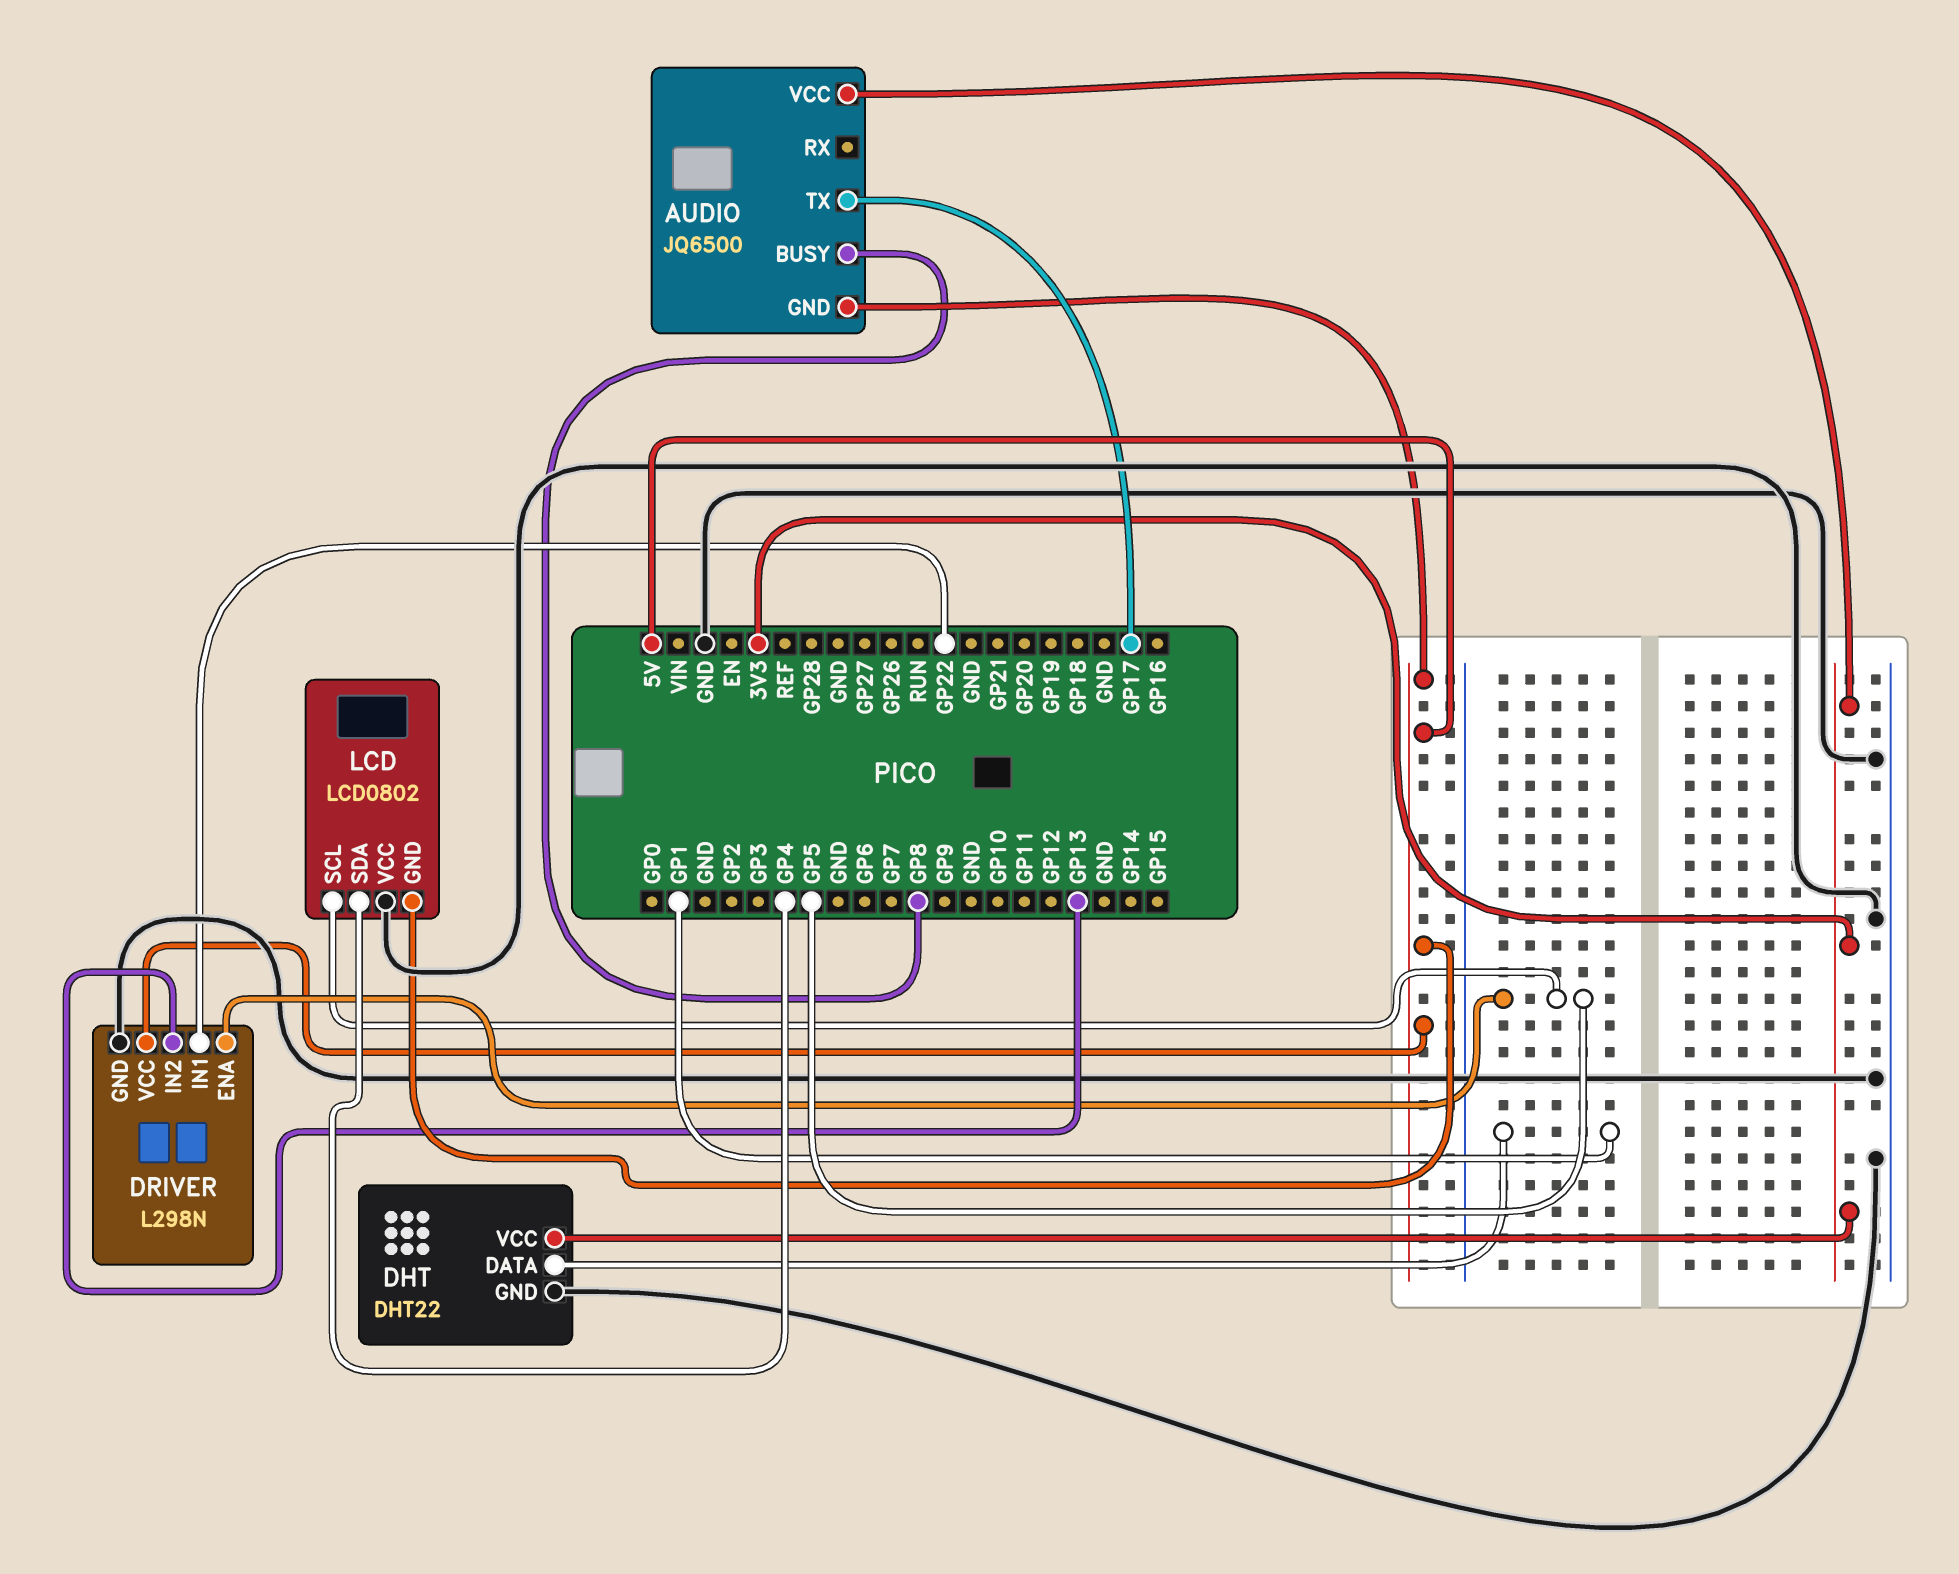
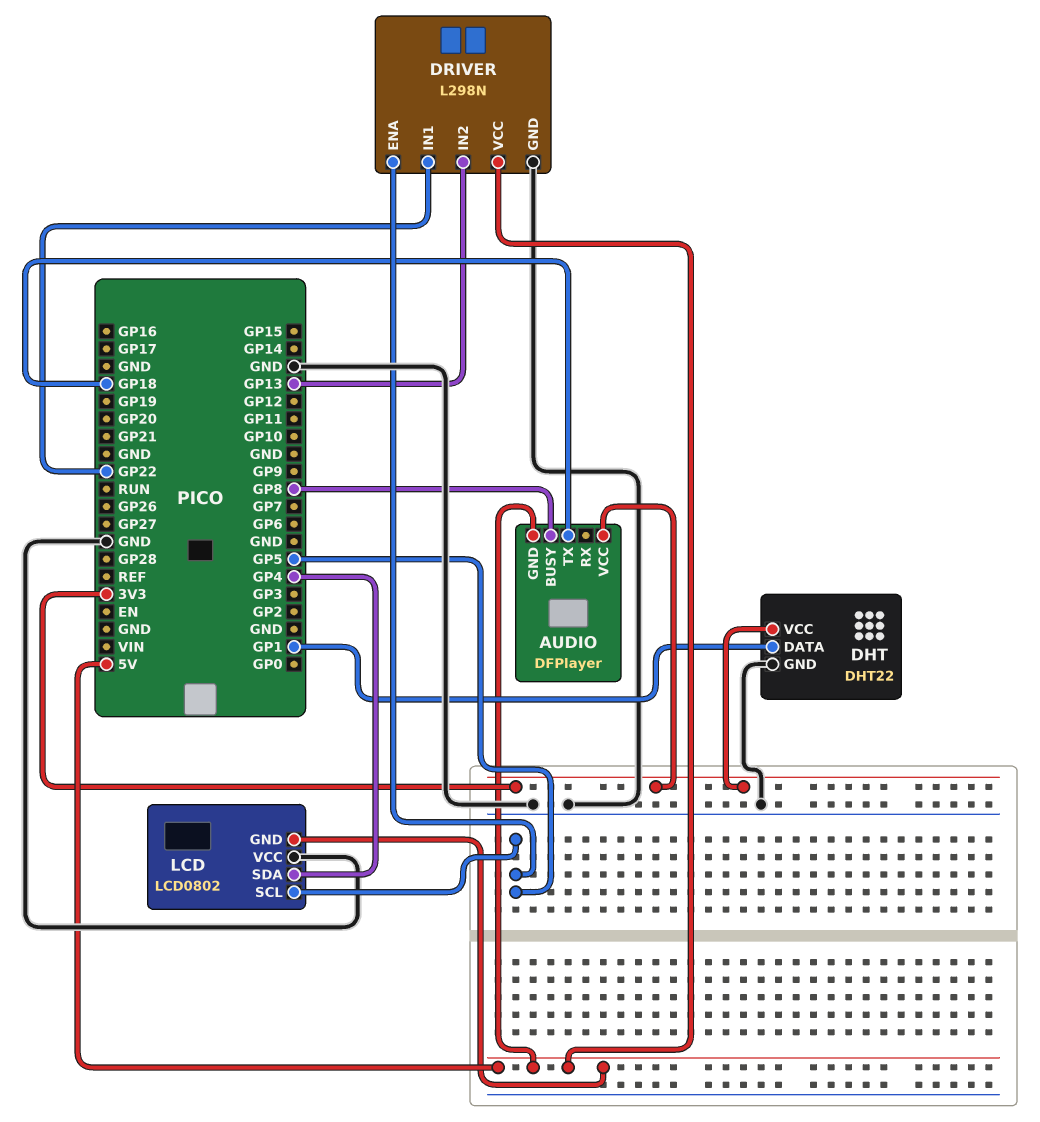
AUDIO: JQ6500 -> DFPlayer
AUDIO pin TX: GP17 -> GP18

